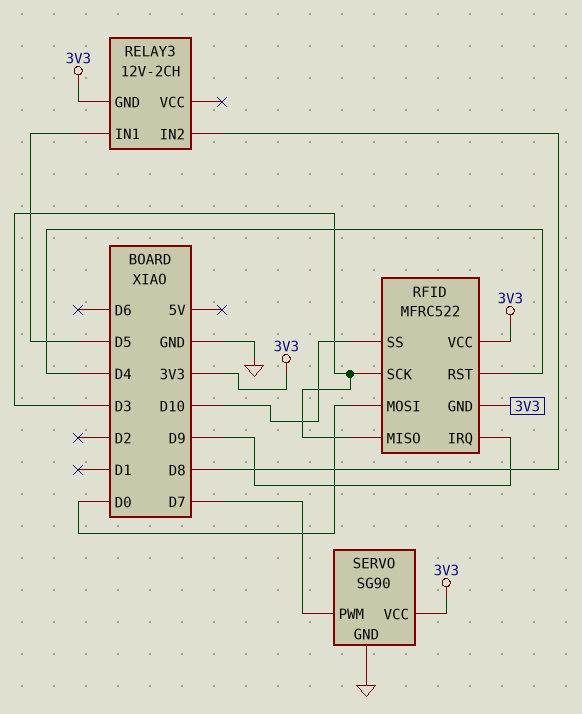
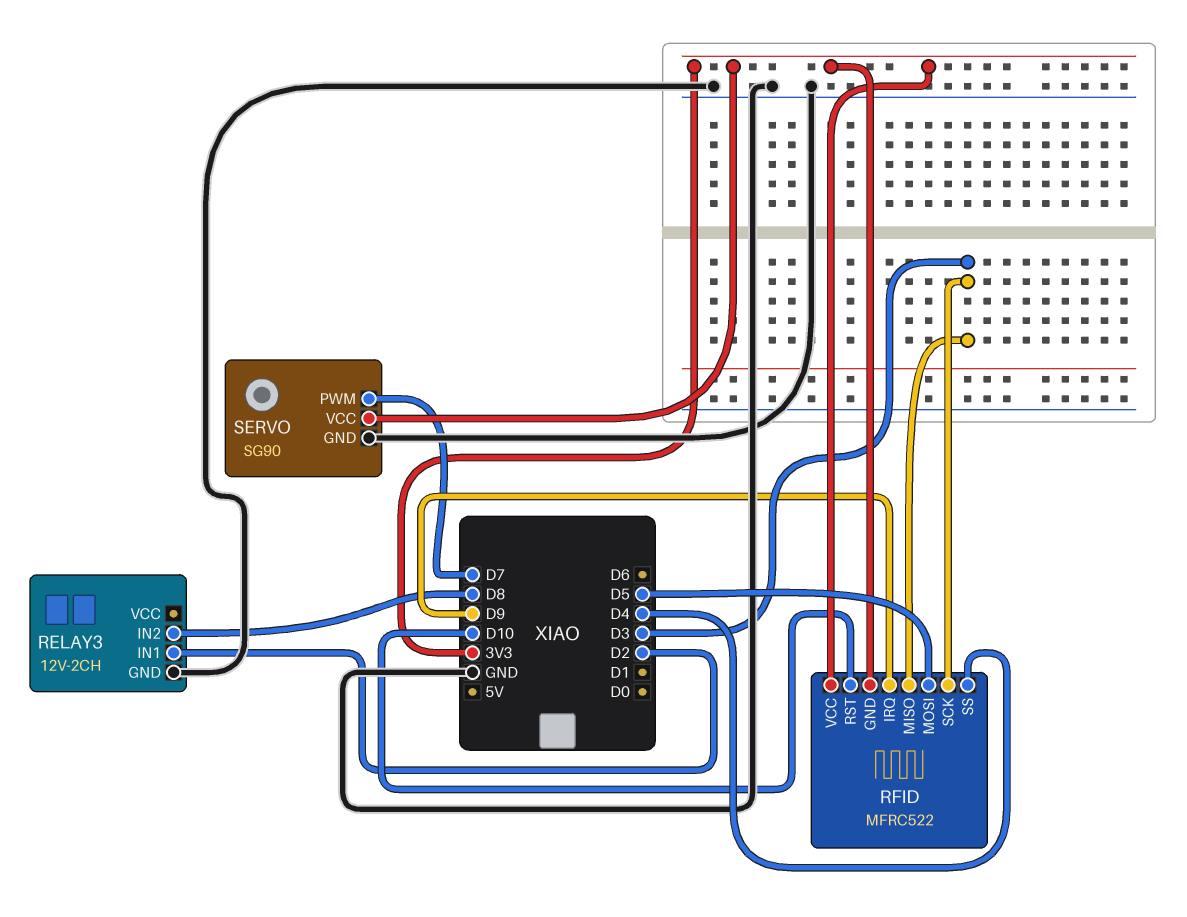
RELAY3 pin GND: 3V3 -> GND
RELAY3 pin IN1: D5 -> D2
RFID pin MOSI: D0 -> D5
RFID pin RST: D4 -> D10
RFID pin SS: D10 -> D4

